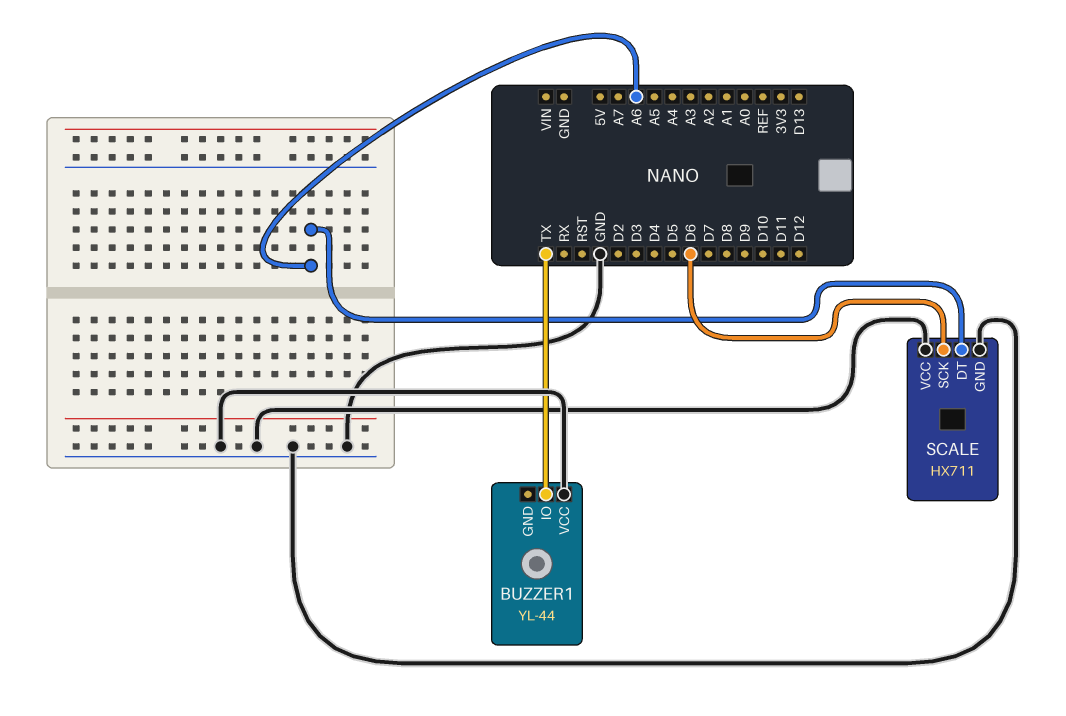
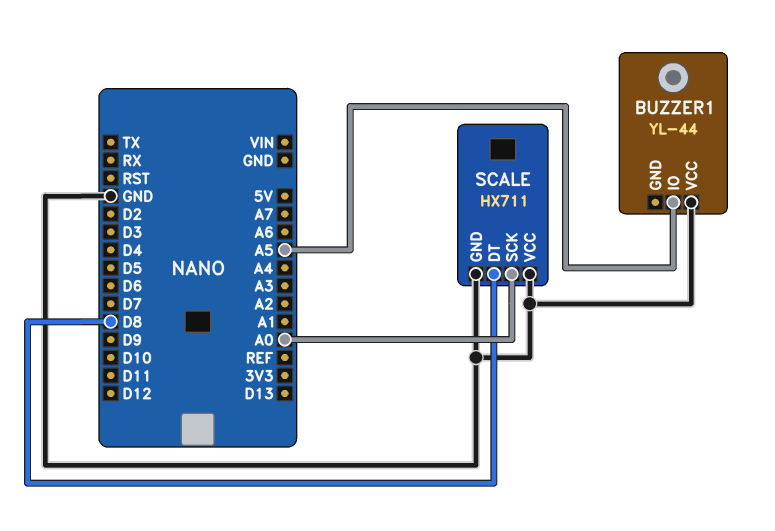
BUZZER1 pin IO: TX -> A5
SCALE pin DT: A6 -> D8
SCALE pin SCK: D6 -> A0

